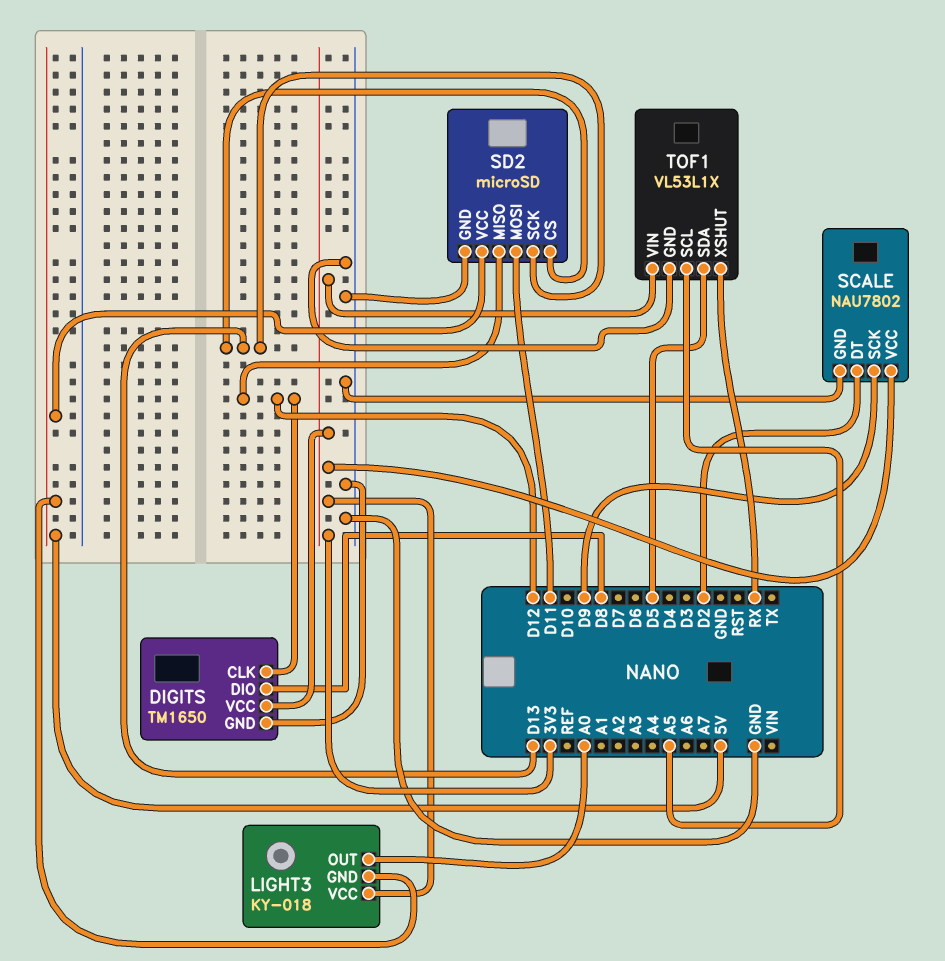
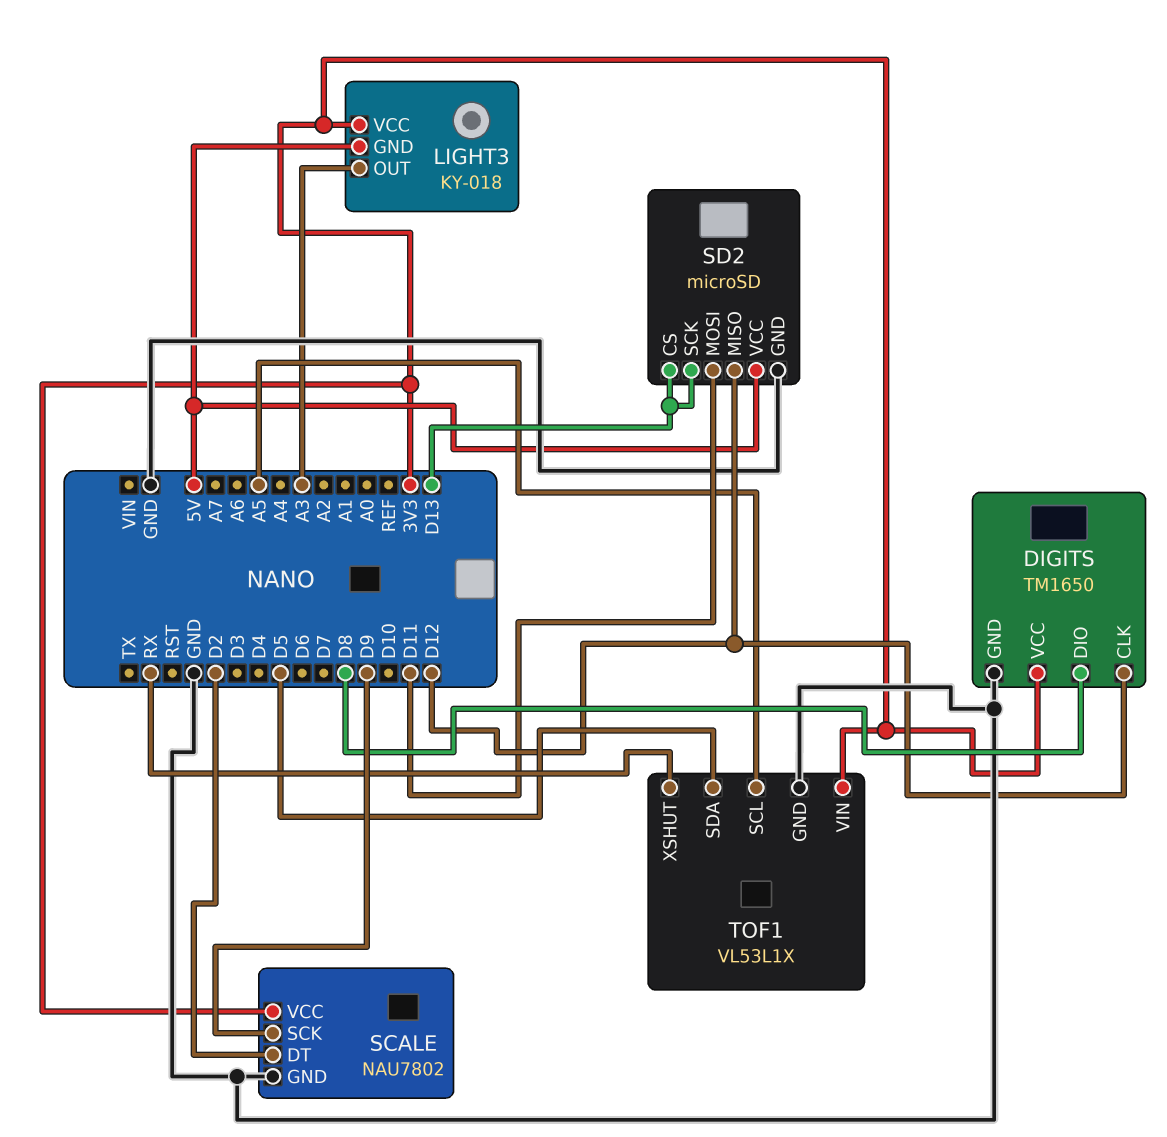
LIGHT3 pin OUT: A0 -> A3

